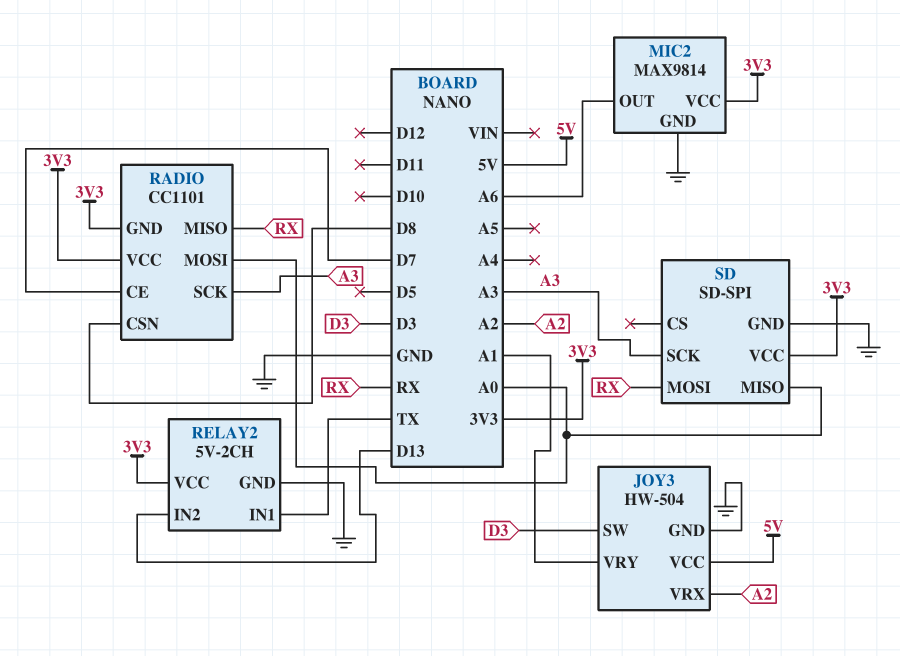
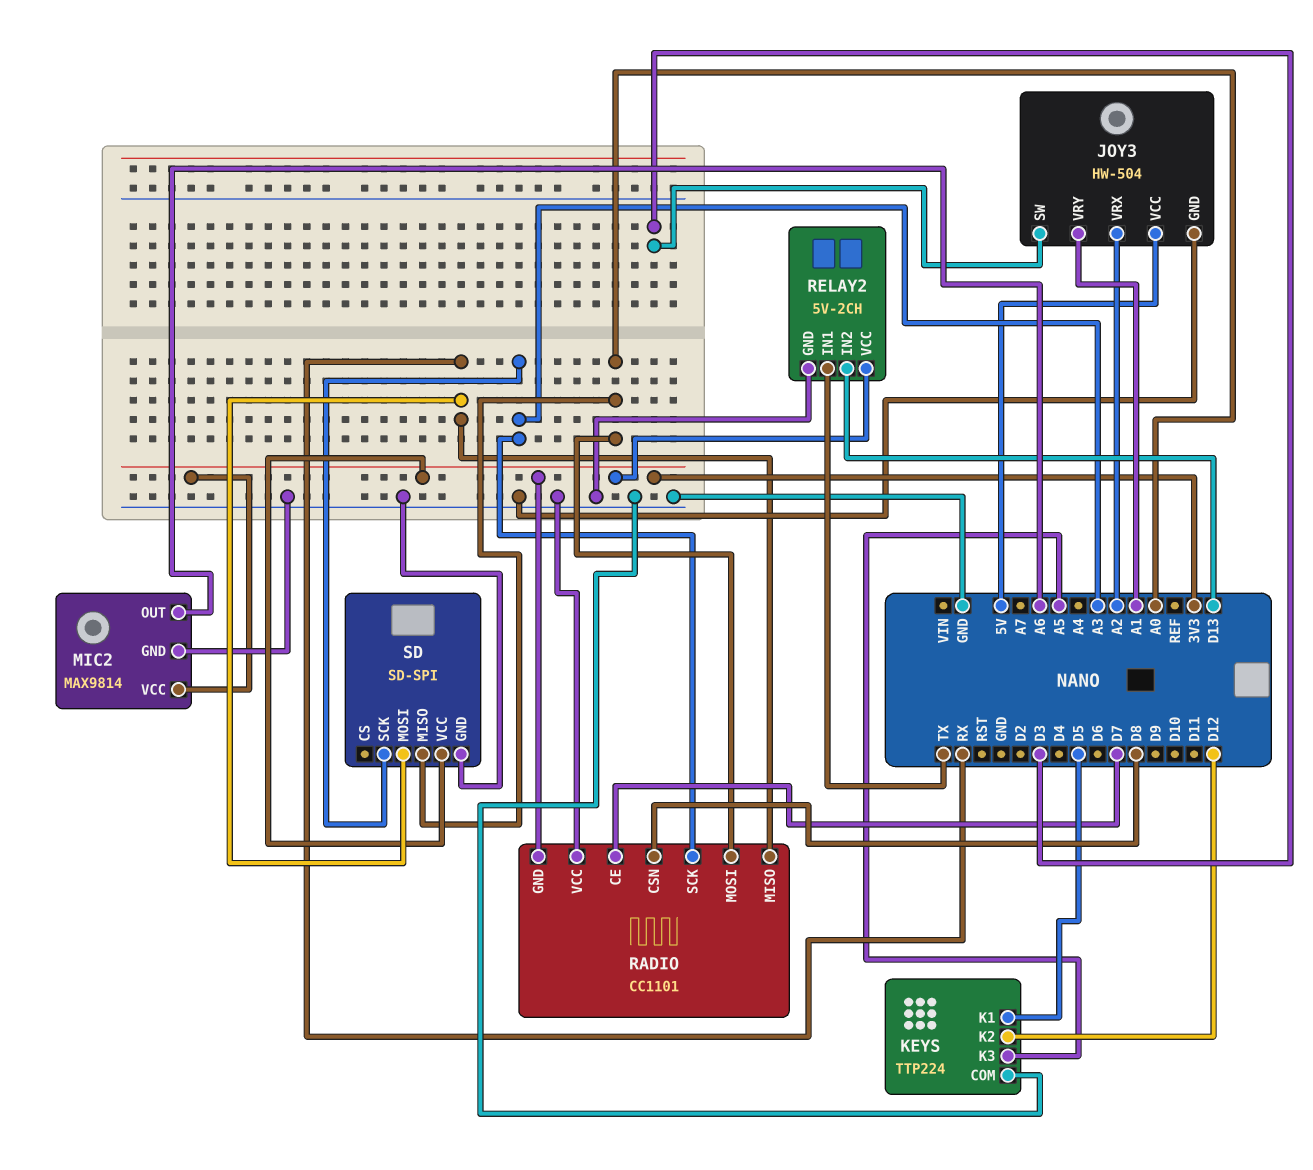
KEYS: none -> TTP224
KEYS pin COM: none -> GND
KEYS pin K1: none -> D5
KEYS pin K2: none -> D12
KEYS pin K3: none -> A5
RADIO pin VCC: 3V3 -> GND

